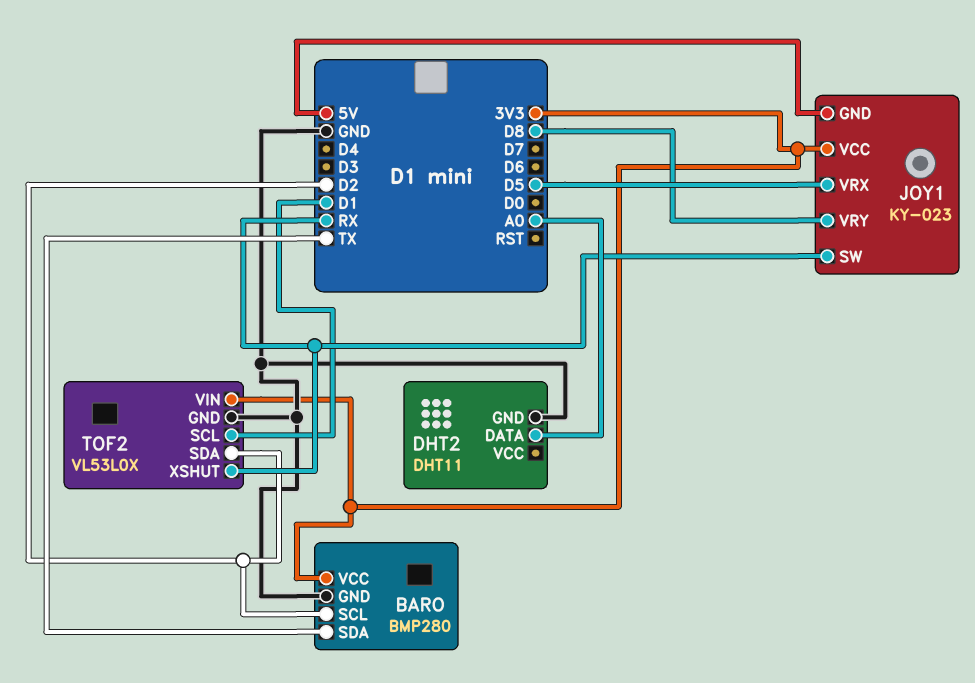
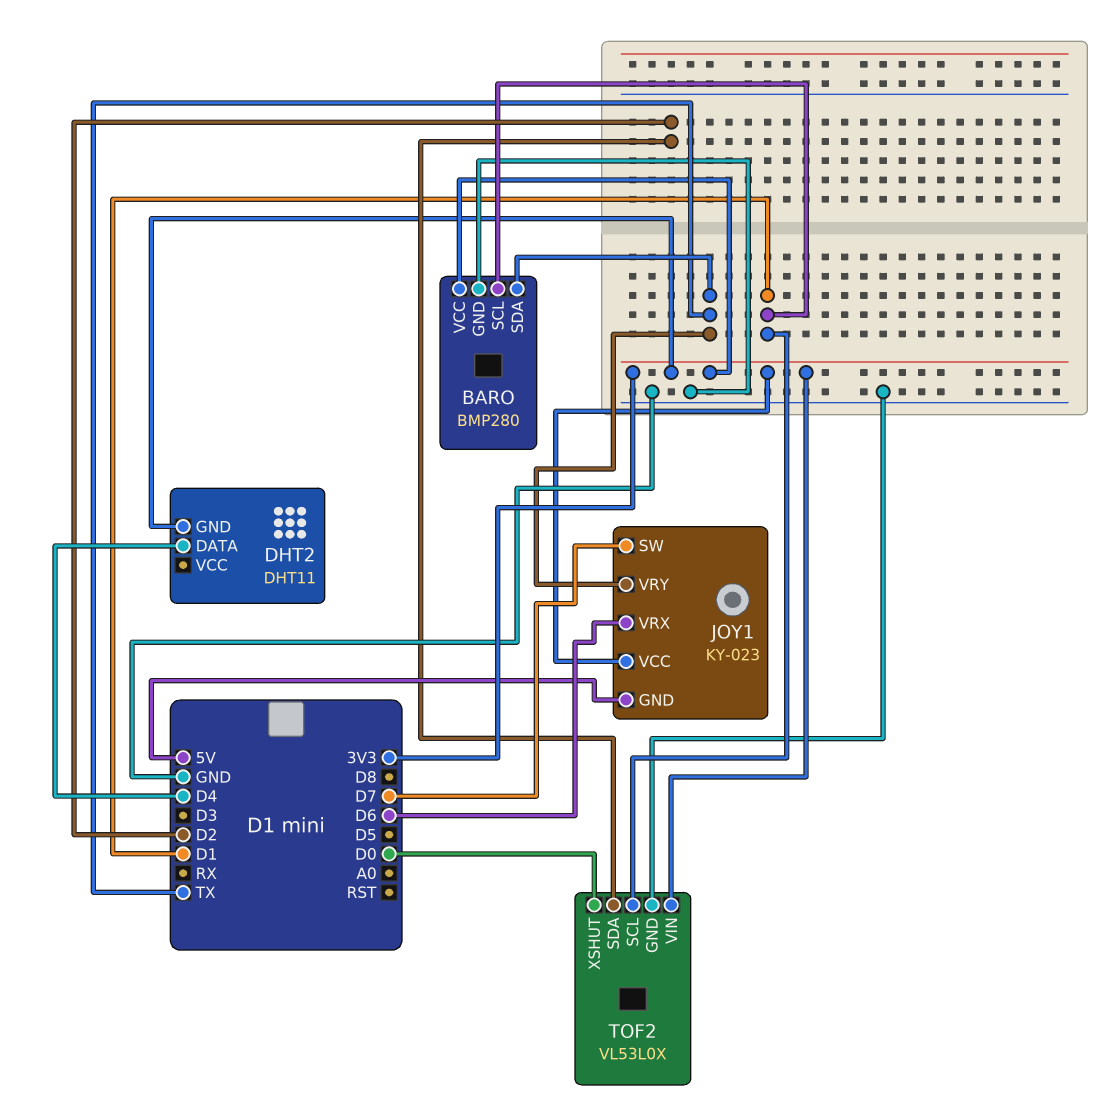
BARO pin SCL: D2 -> D1
DHT2 pin DATA: A0 -> D4
DHT2 pin GND: GND -> 3V3
JOY1 pin SW: RX -> D7
JOY1 pin VRX: D5 -> D6
JOY1 pin VRY: D8 -> TX
TOF2 pin XSHUT: RX -> D0

